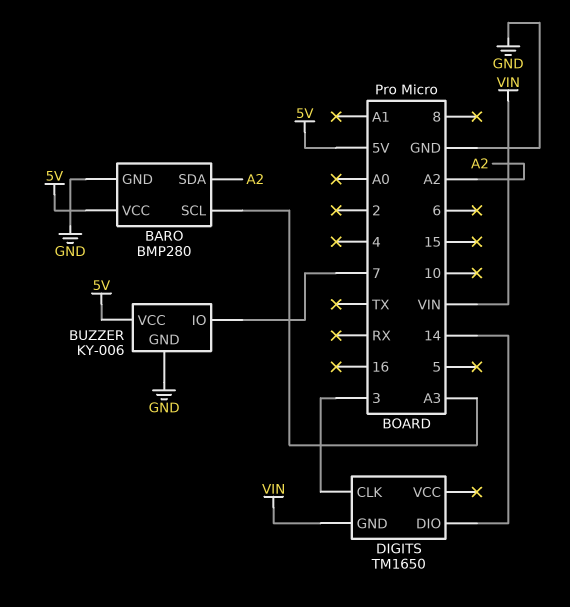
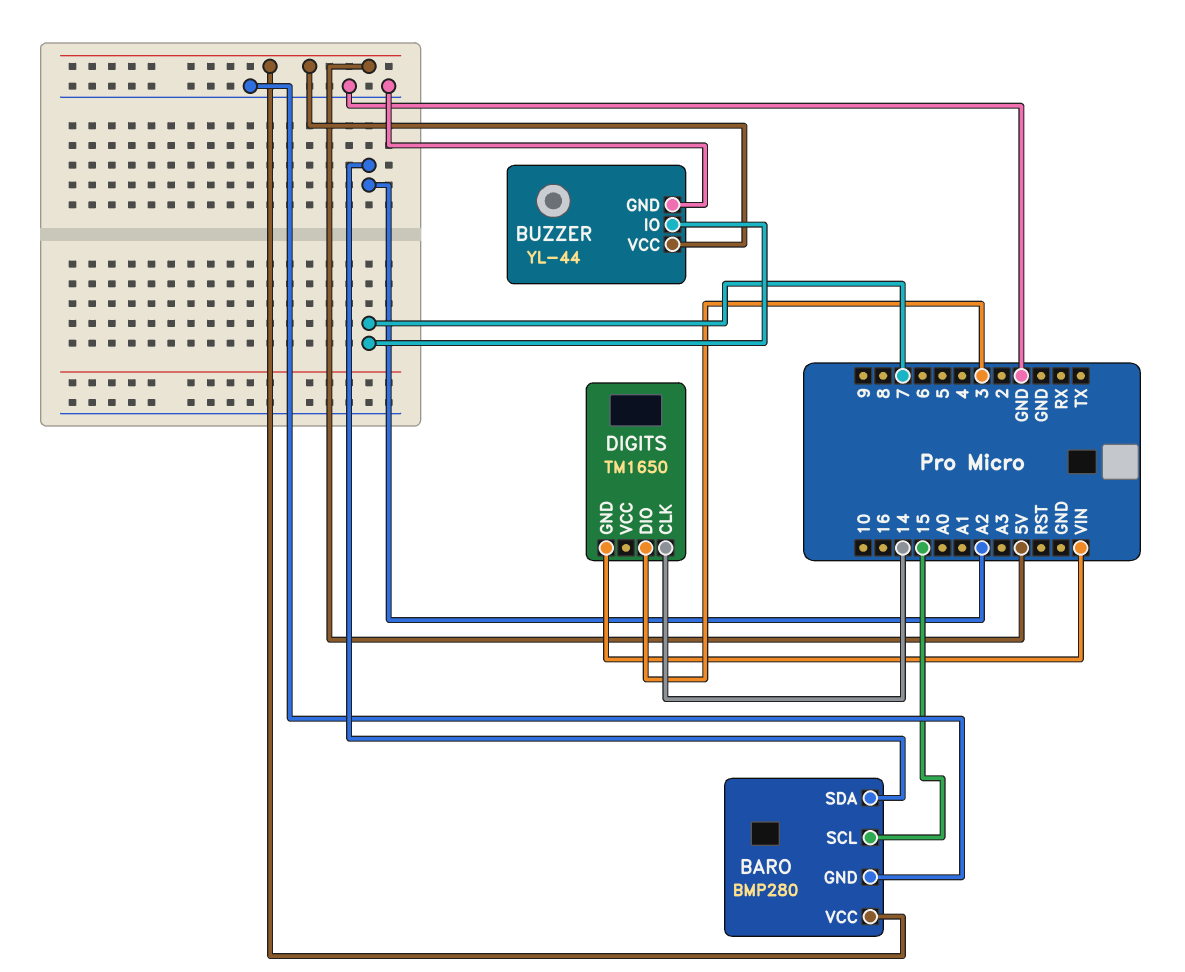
BARO pin SCL: A3 -> 15
BUZZER: KY-006 -> YL-44
DIGITS pin CLK: 3 -> 14
DIGITS pin DIO: 14 -> 3

